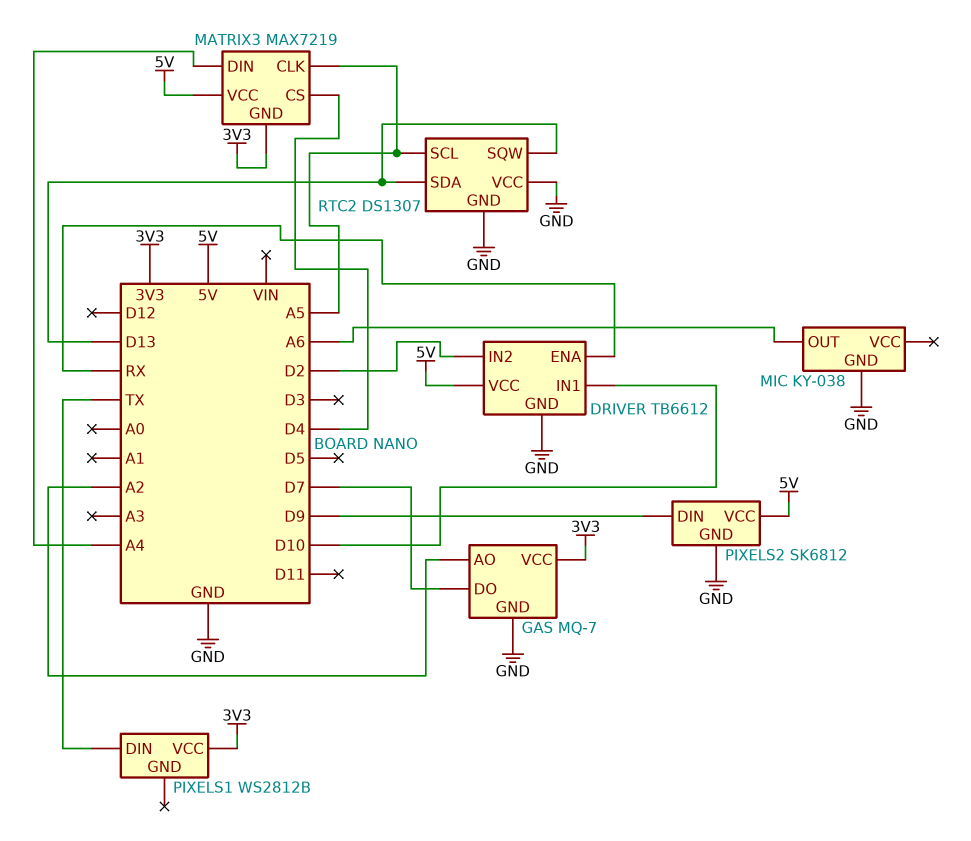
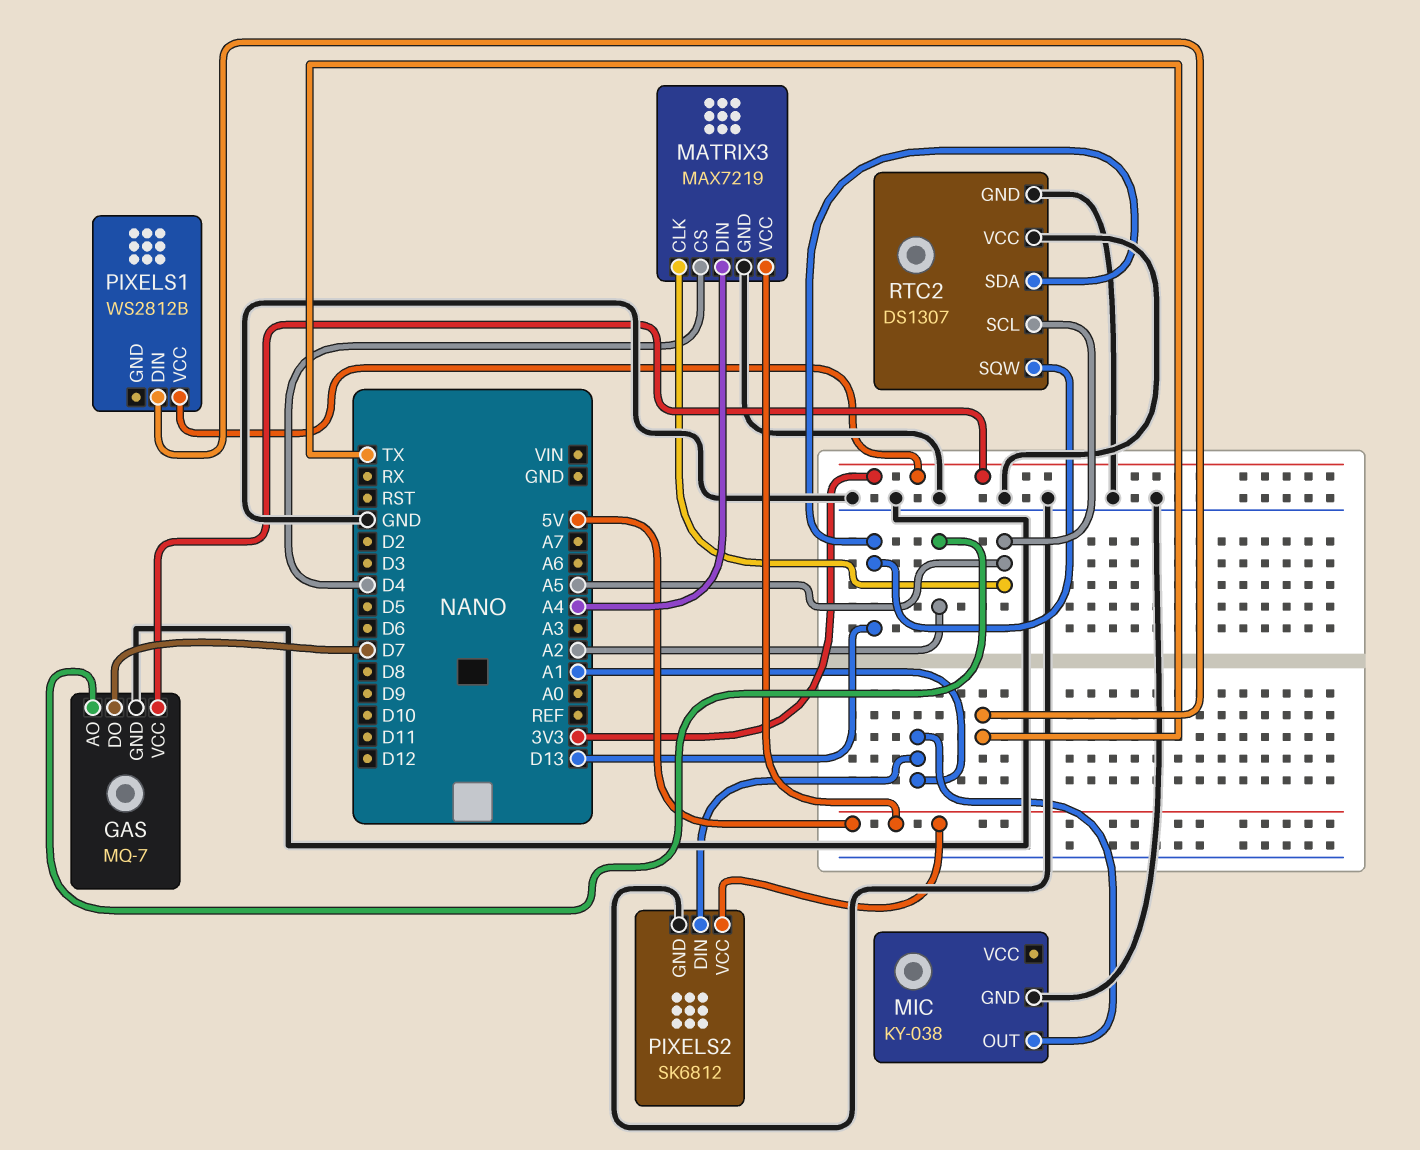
DRIVER: TB6612 -> none
DRIVER pin ENA: RX -> none
DRIVER pin GND: GND -> none
DRIVER pin IN1: D10 -> none
DRIVER pin IN2: D2 -> none
DRIVER pin VCC: 5V -> none
MATRIX3 pin GND: 3V3 -> GND
MIC pin OUT: A6 -> A1
PIXELS2 pin DIN: D9 -> A1

